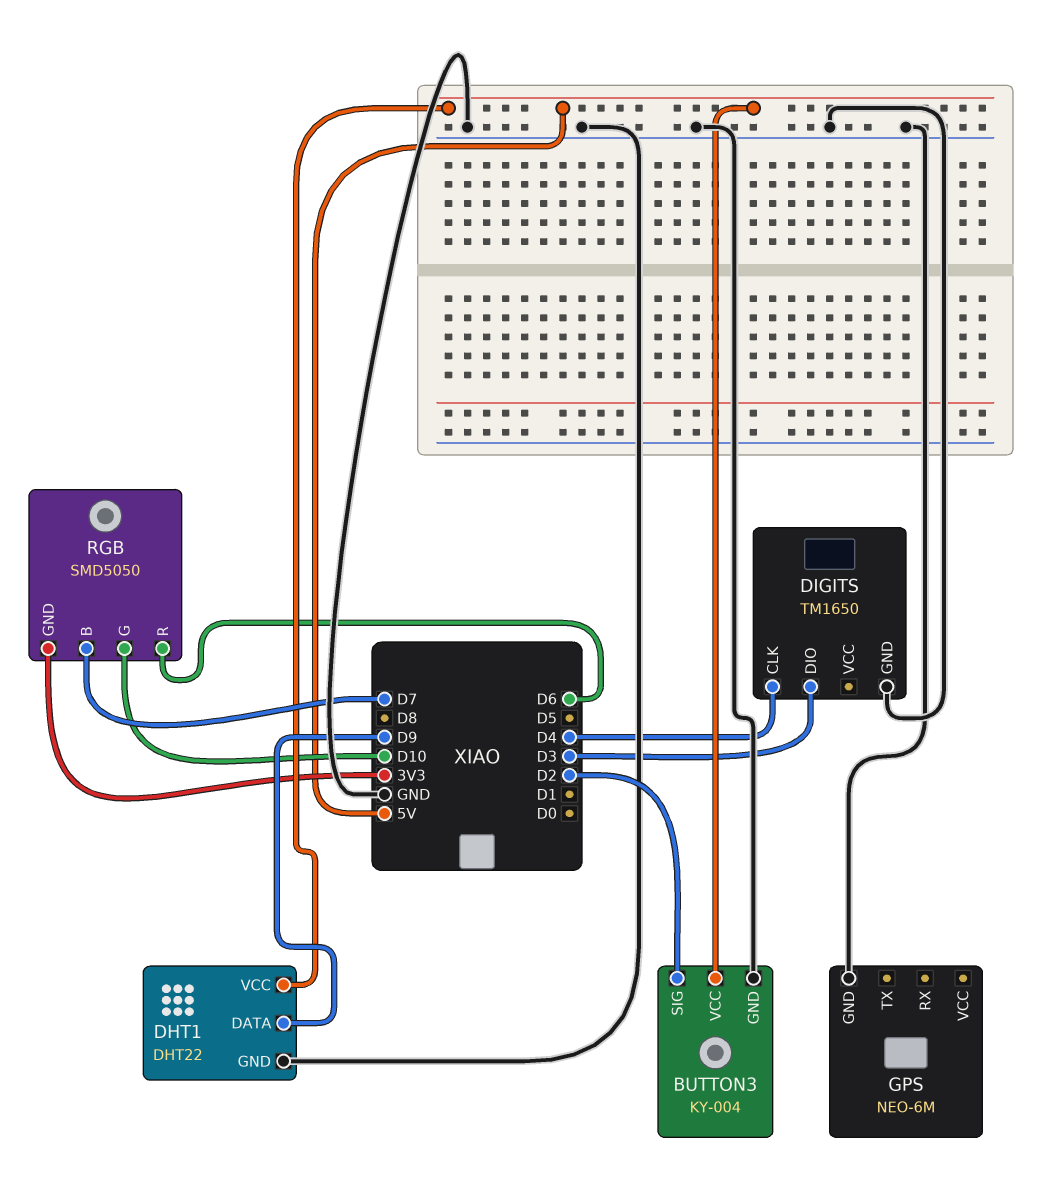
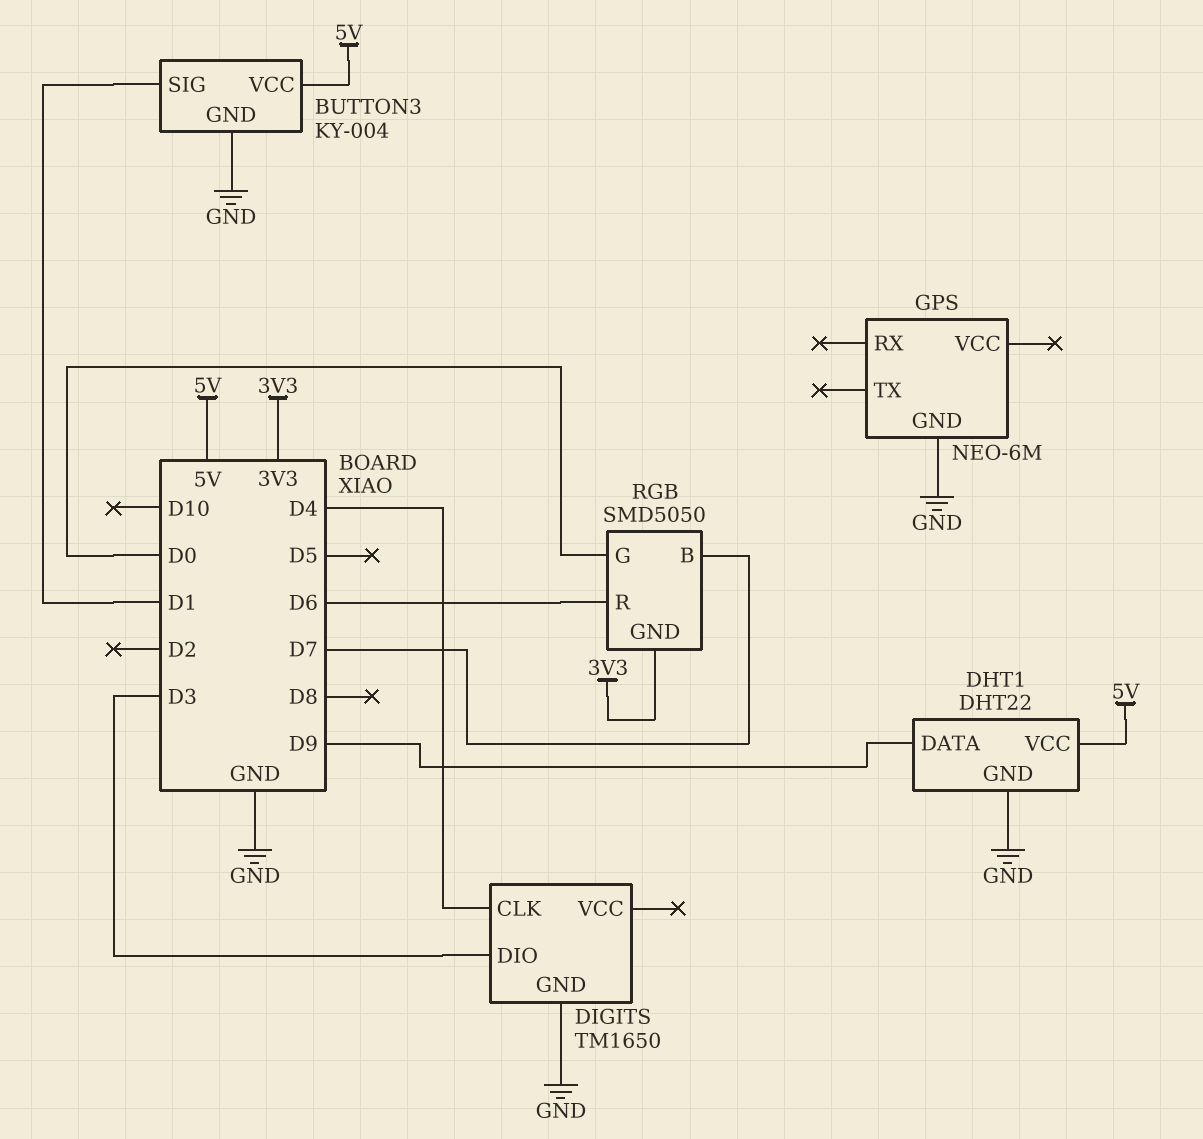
BUTTON3 pin SIG: D2 -> D1
RGB pin G: D10 -> D0

